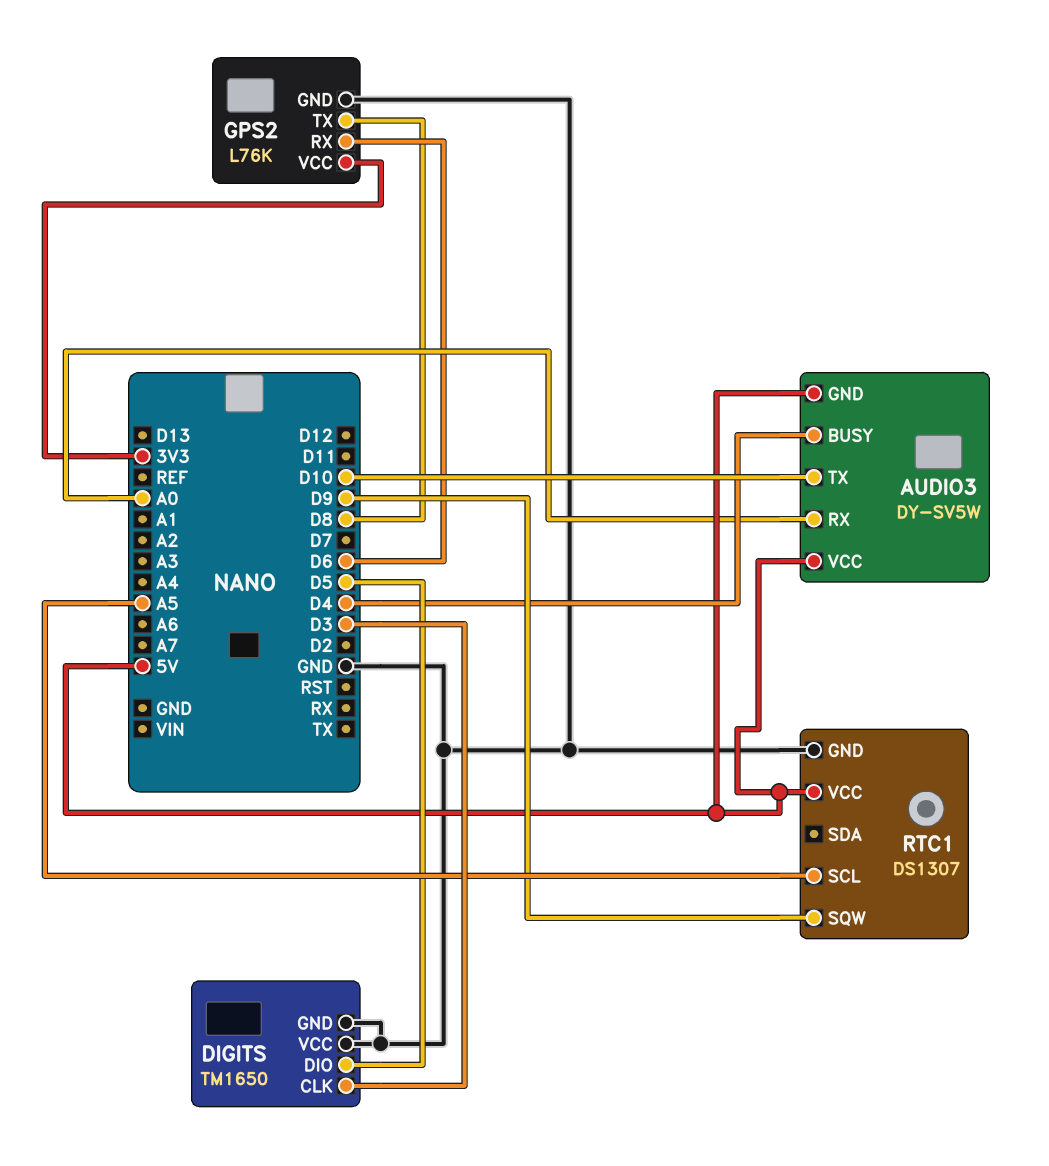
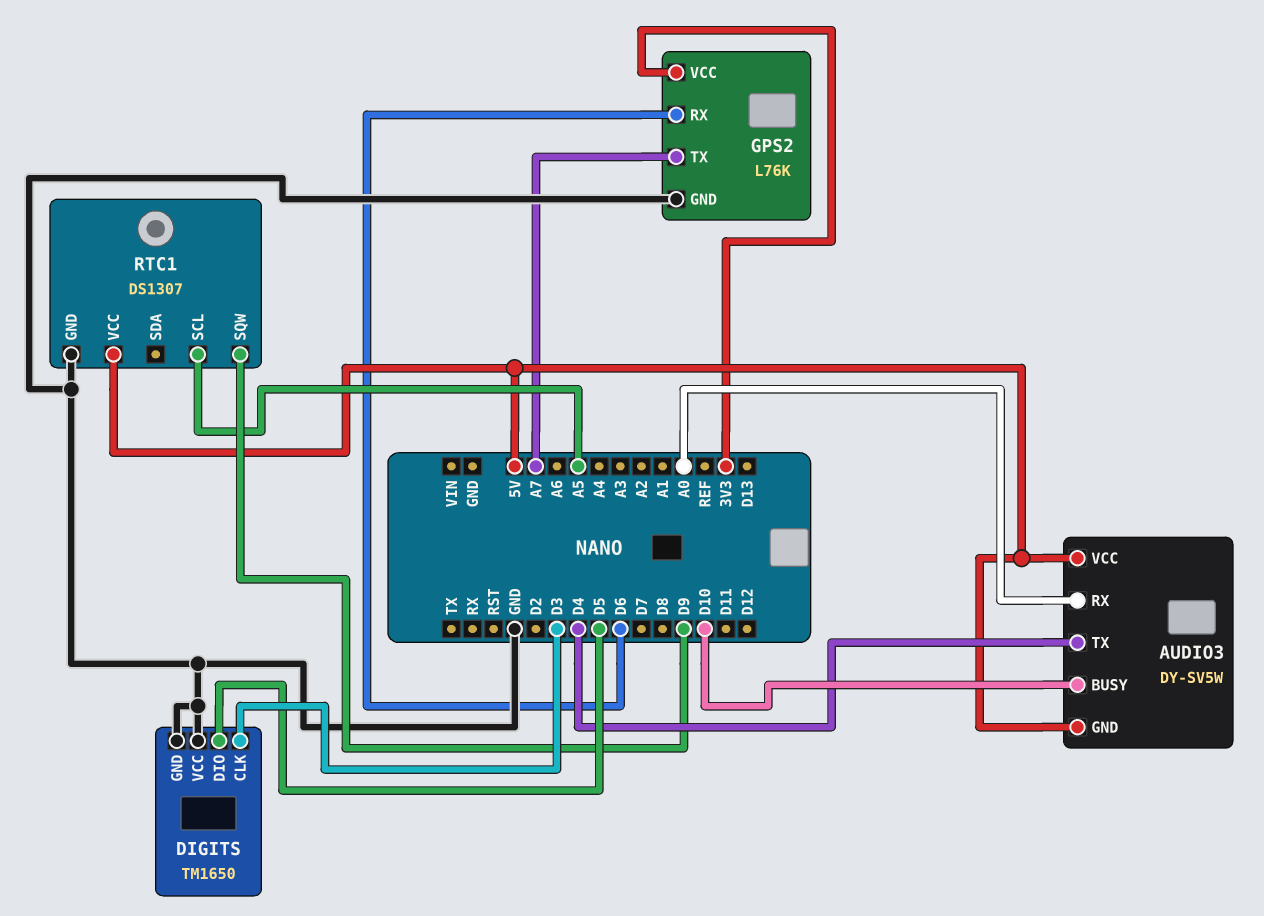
AUDIO3 pin BUSY: D4 -> D10
AUDIO3 pin TX: D10 -> D4
GPS2 pin TX: D8 -> A7

